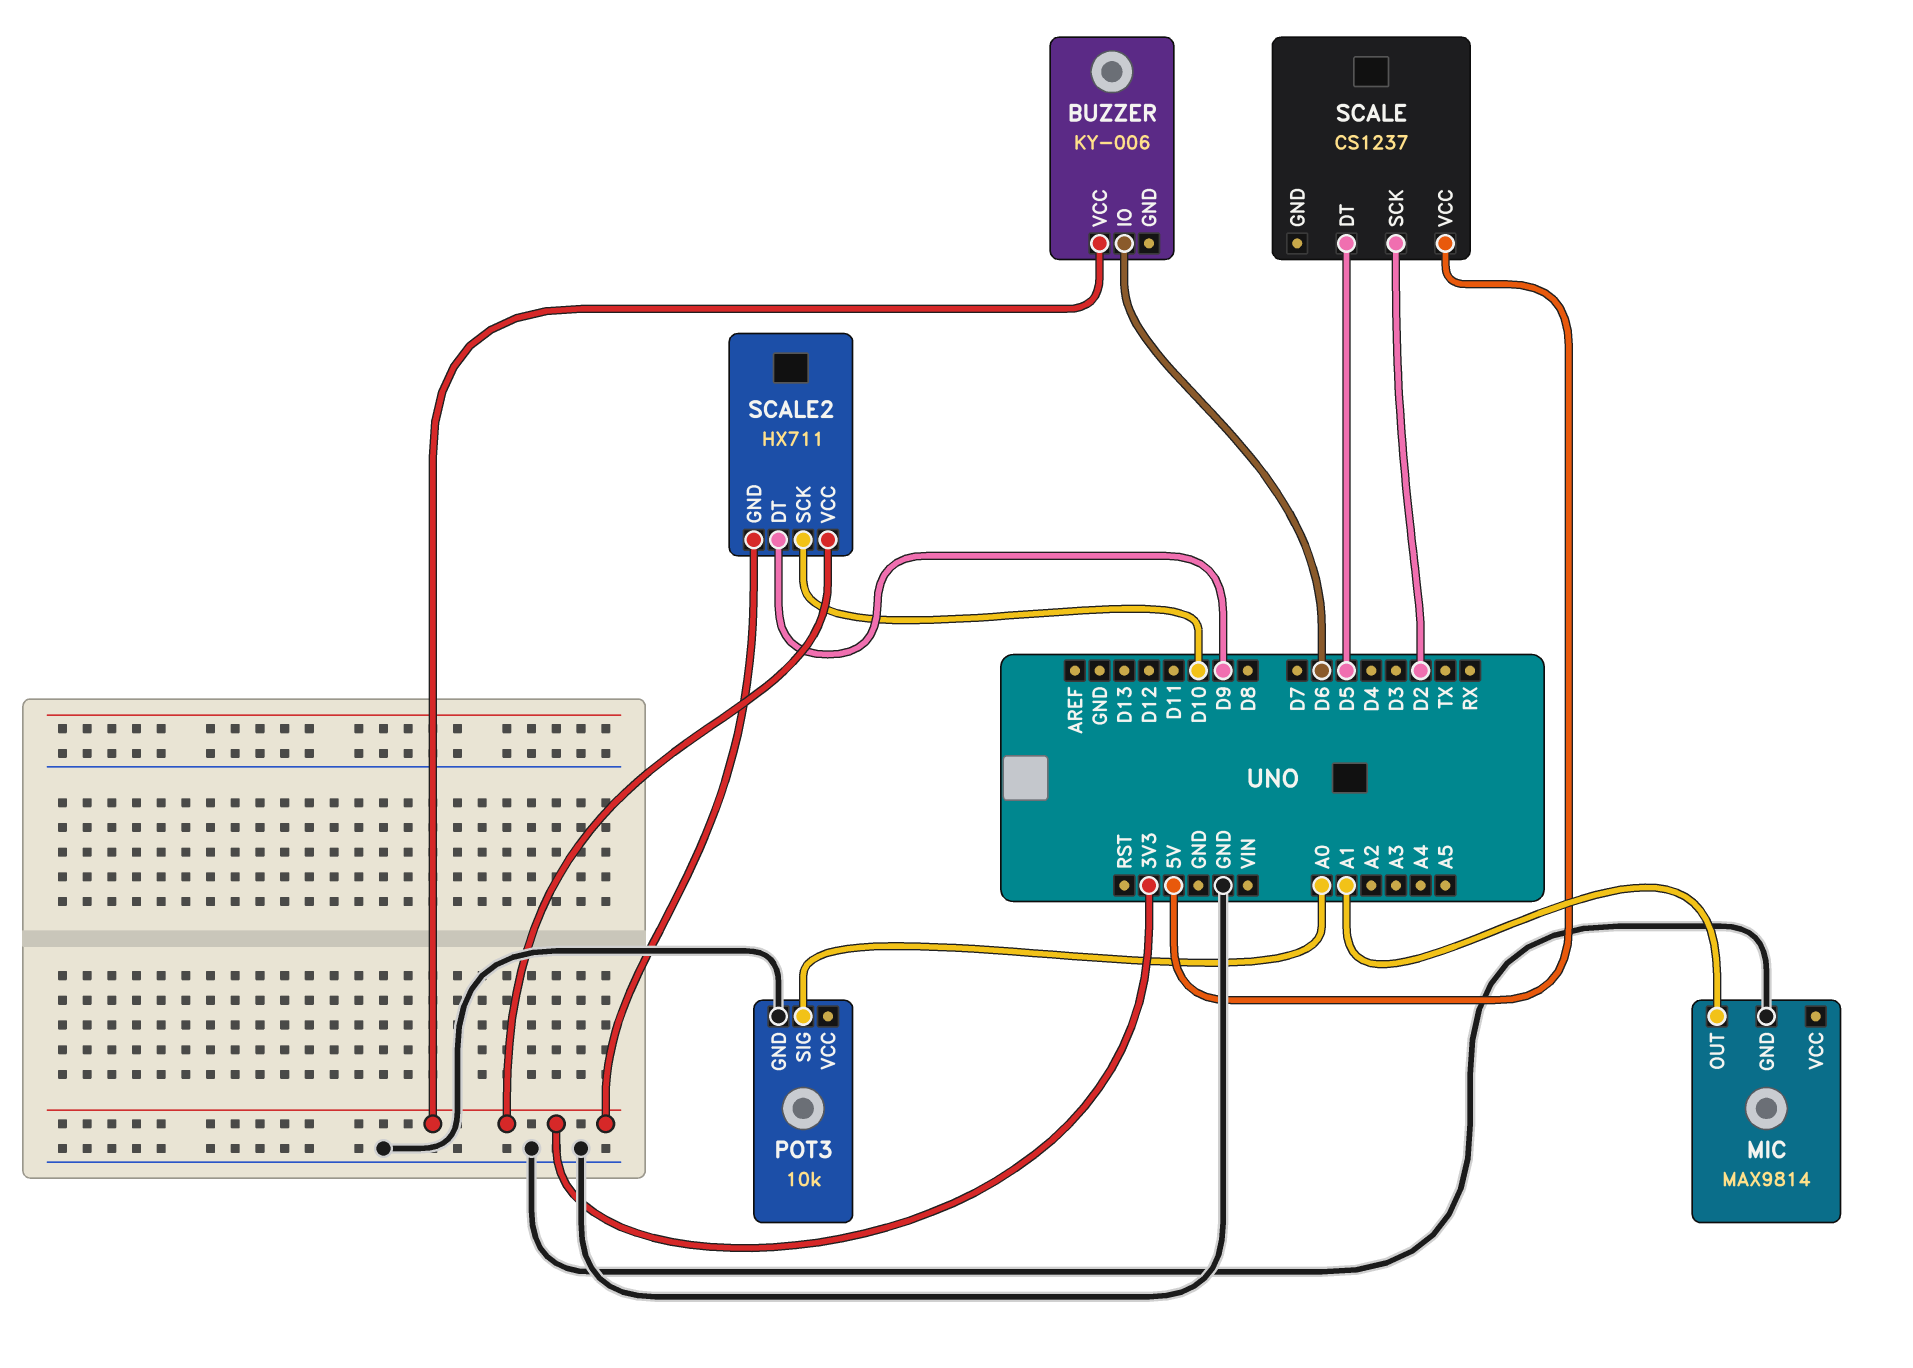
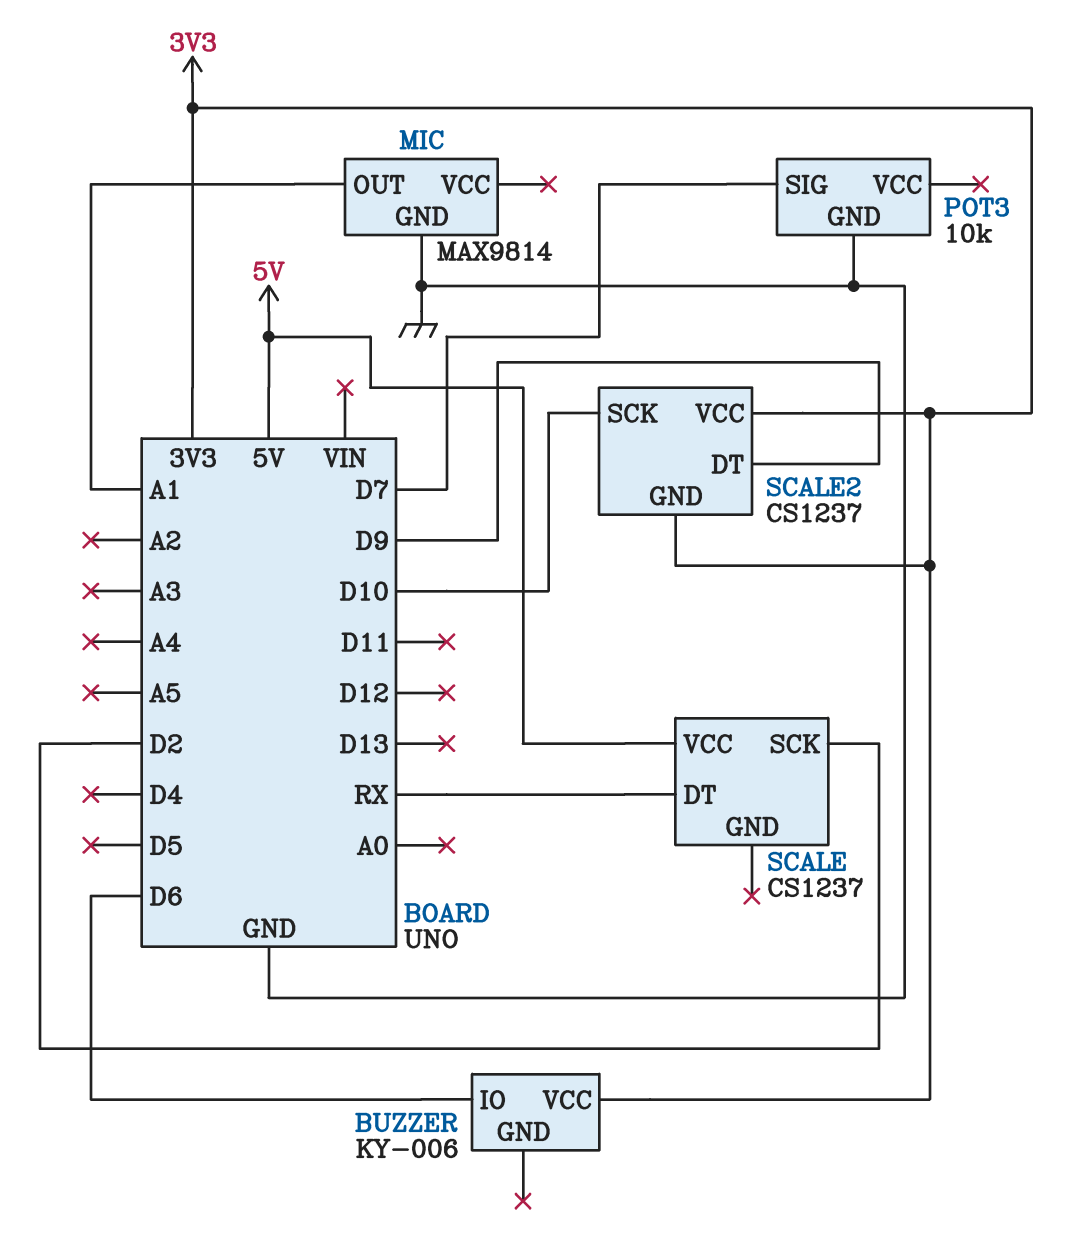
POT3 pin SIG: A0 -> D7
SCALE pin DT: D5 -> RX
SCALE2: HX711 -> CS1237

